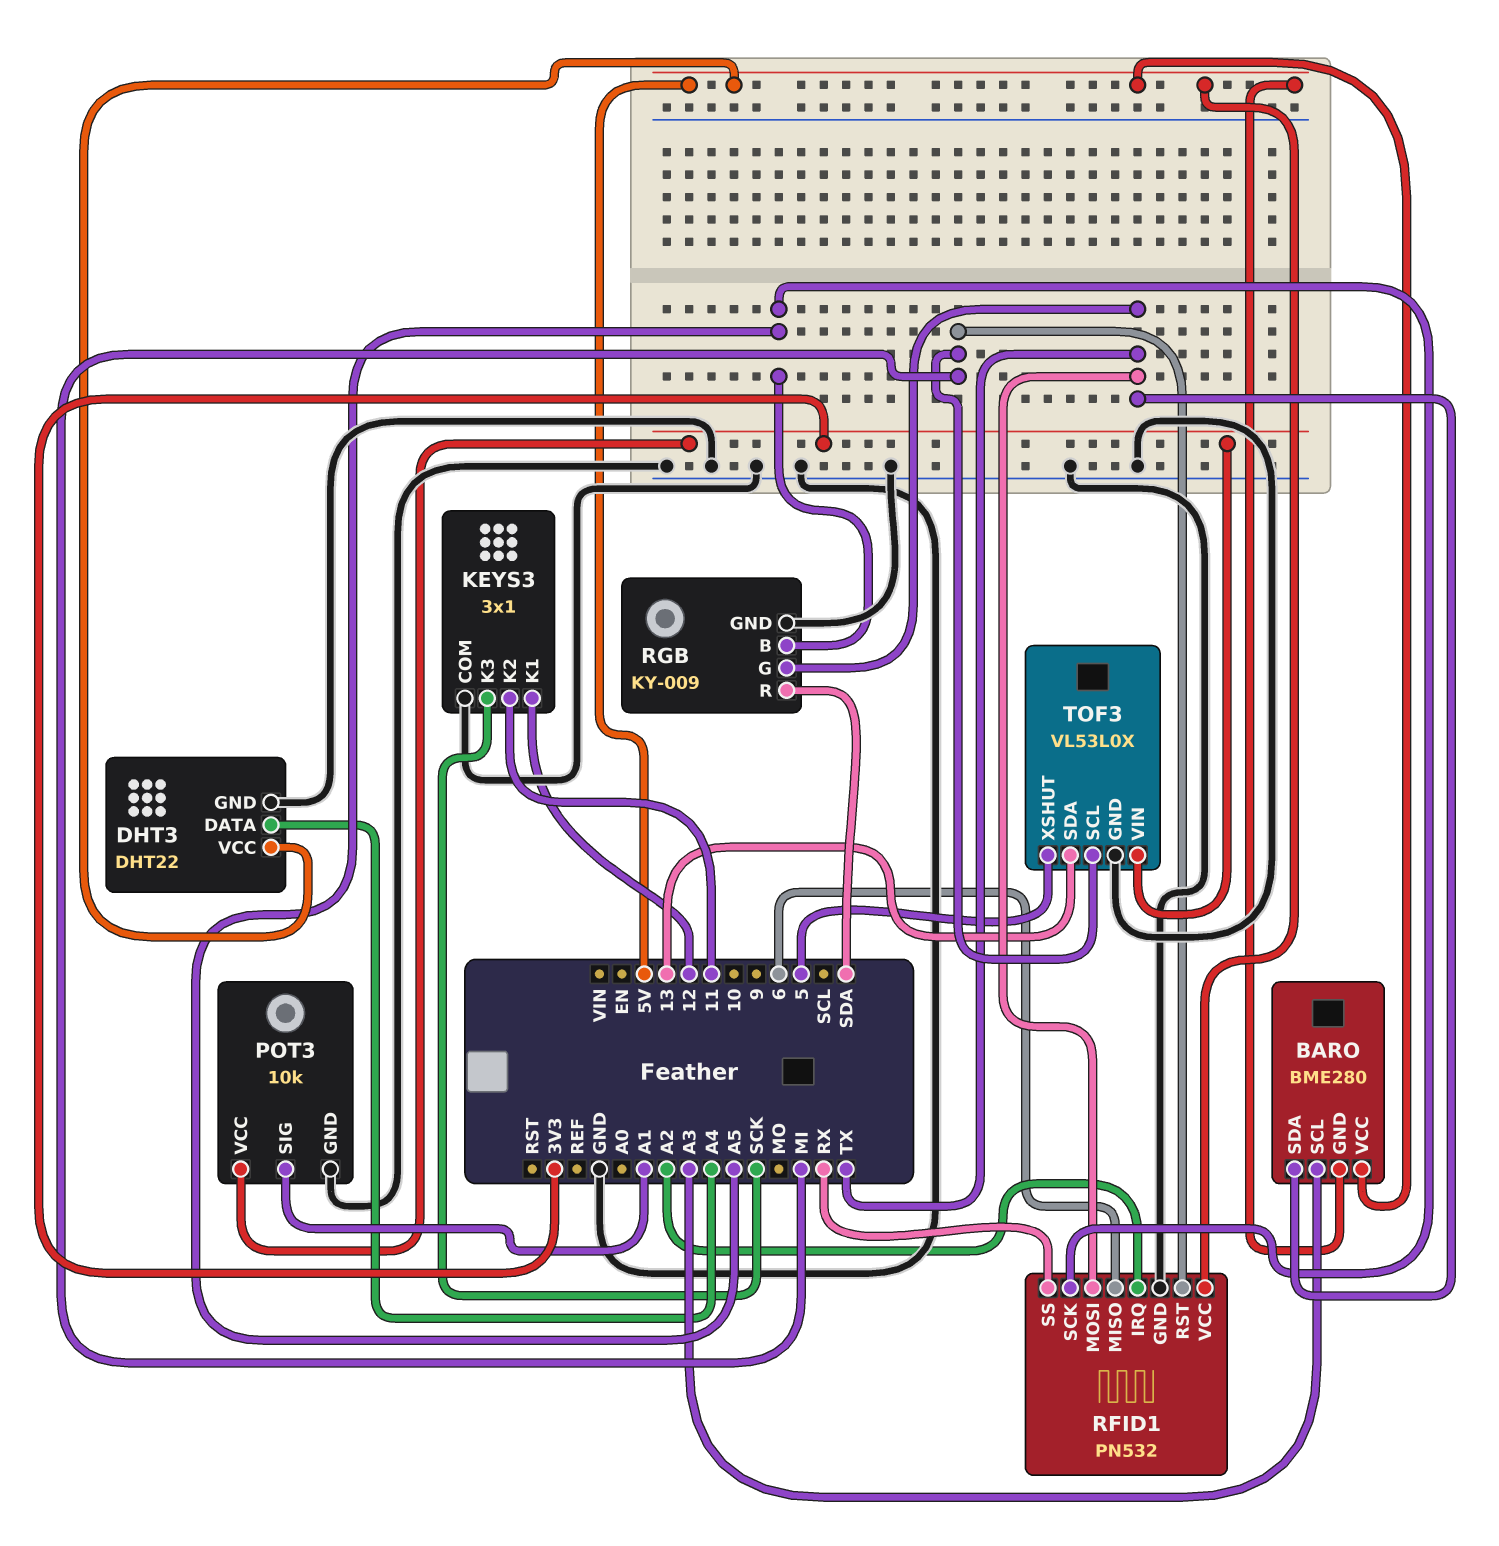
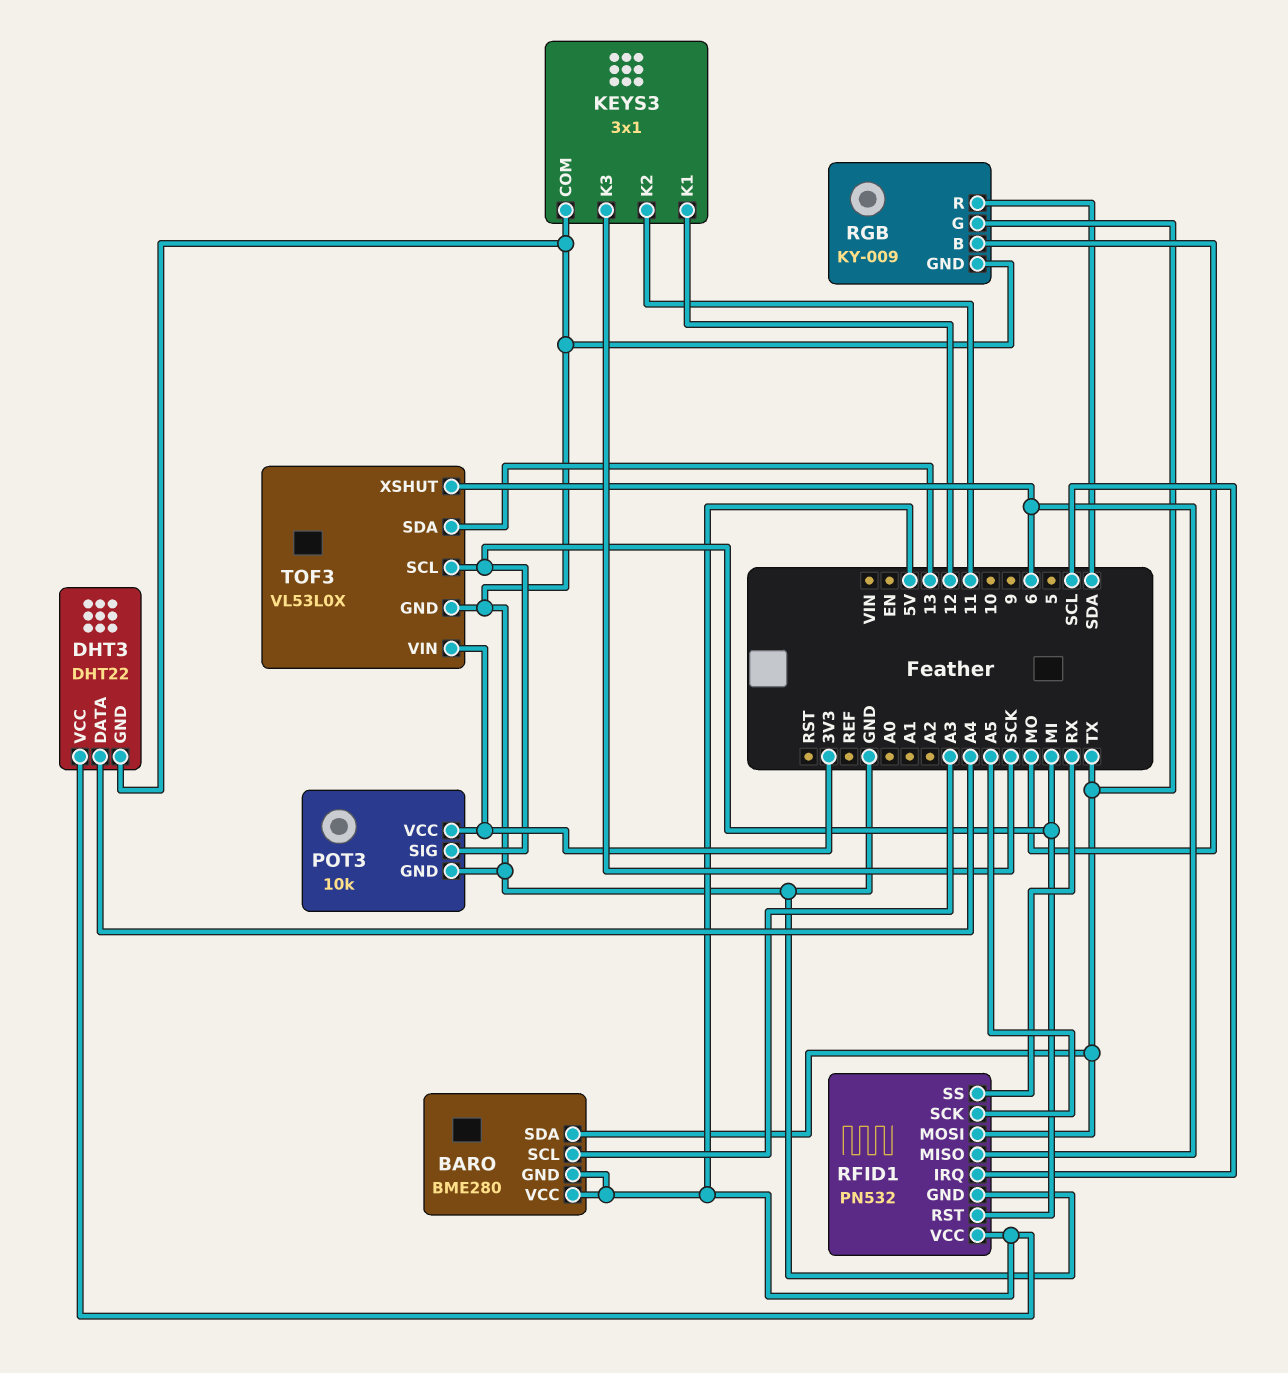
POT3 pin SIG: A1 -> MI
RFID1 pin IRQ: A2 -> SCL
RGB pin B: A5 -> MO
TOF3 pin XSHUT: 5 -> 6

